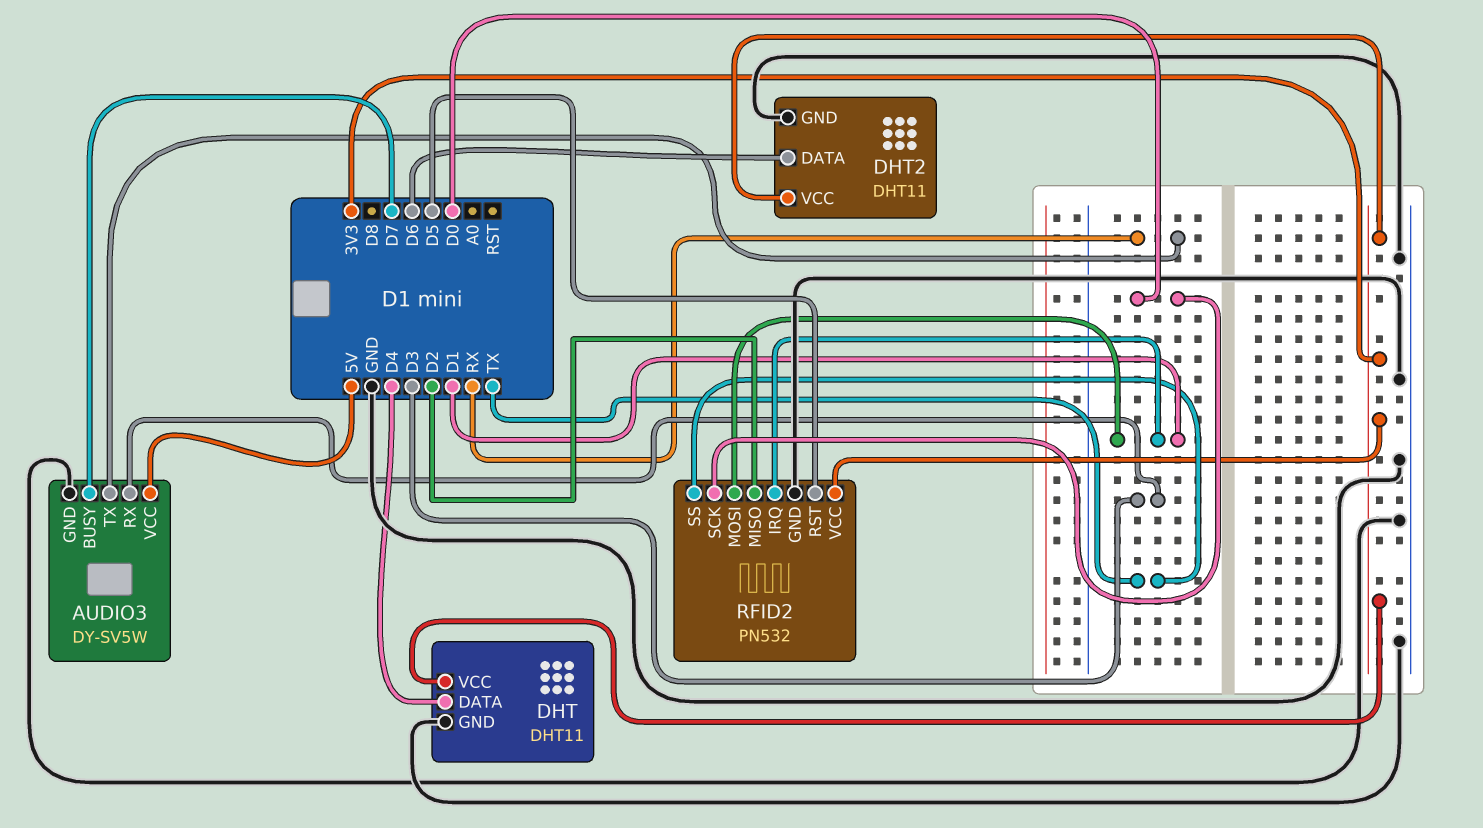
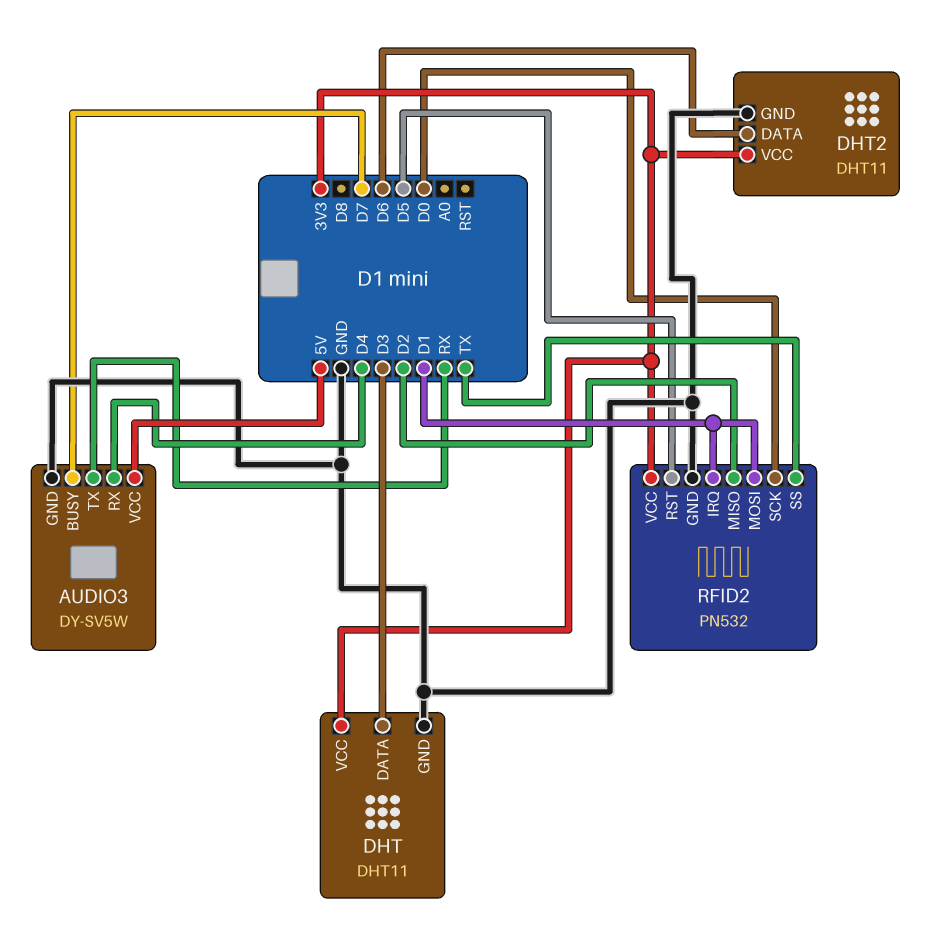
AUDIO3 pin RX: D3 -> D4
DHT pin DATA: D4 -> D3

